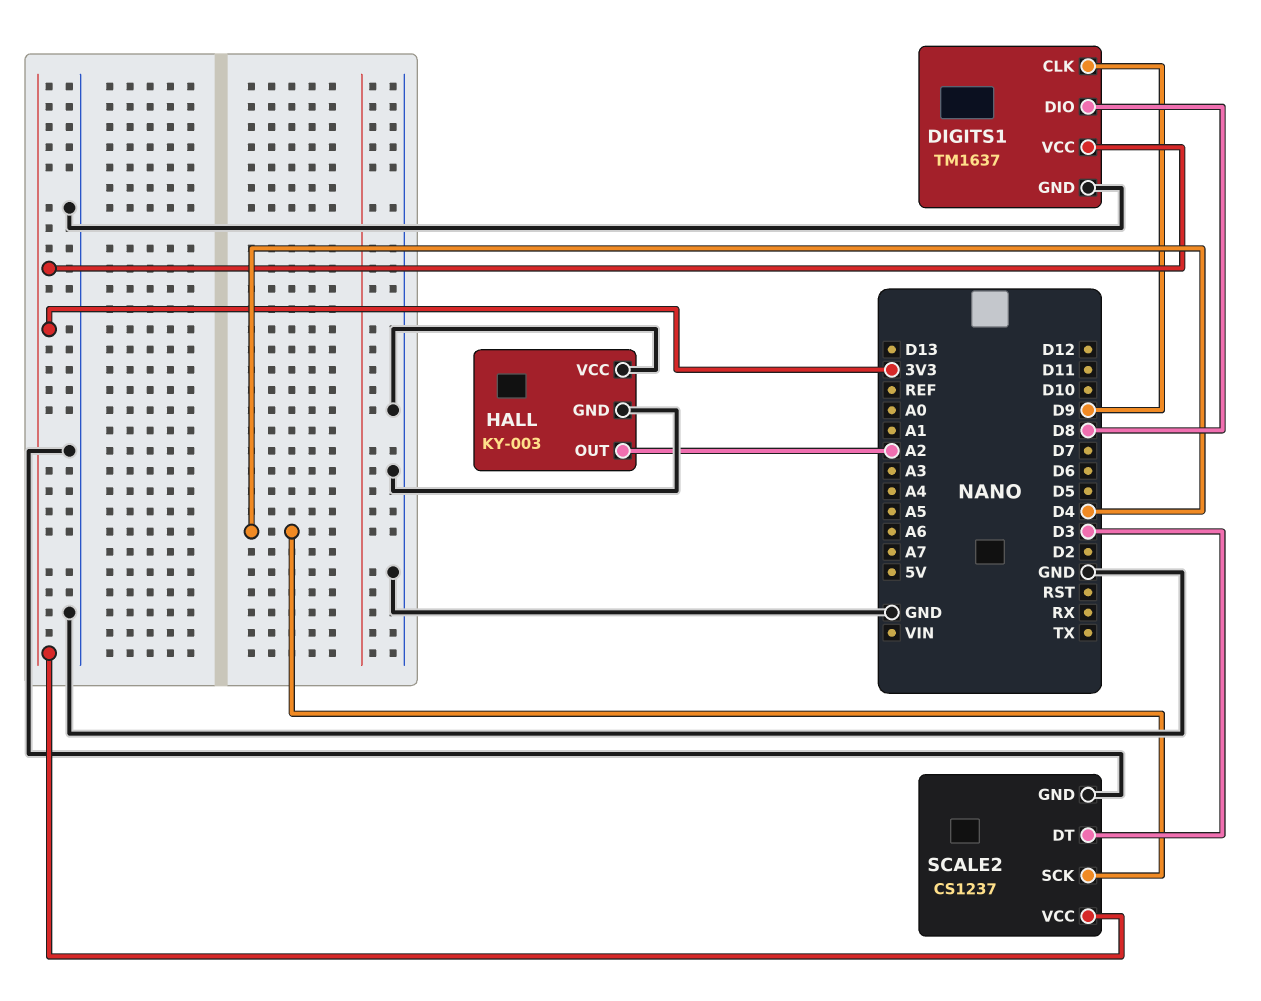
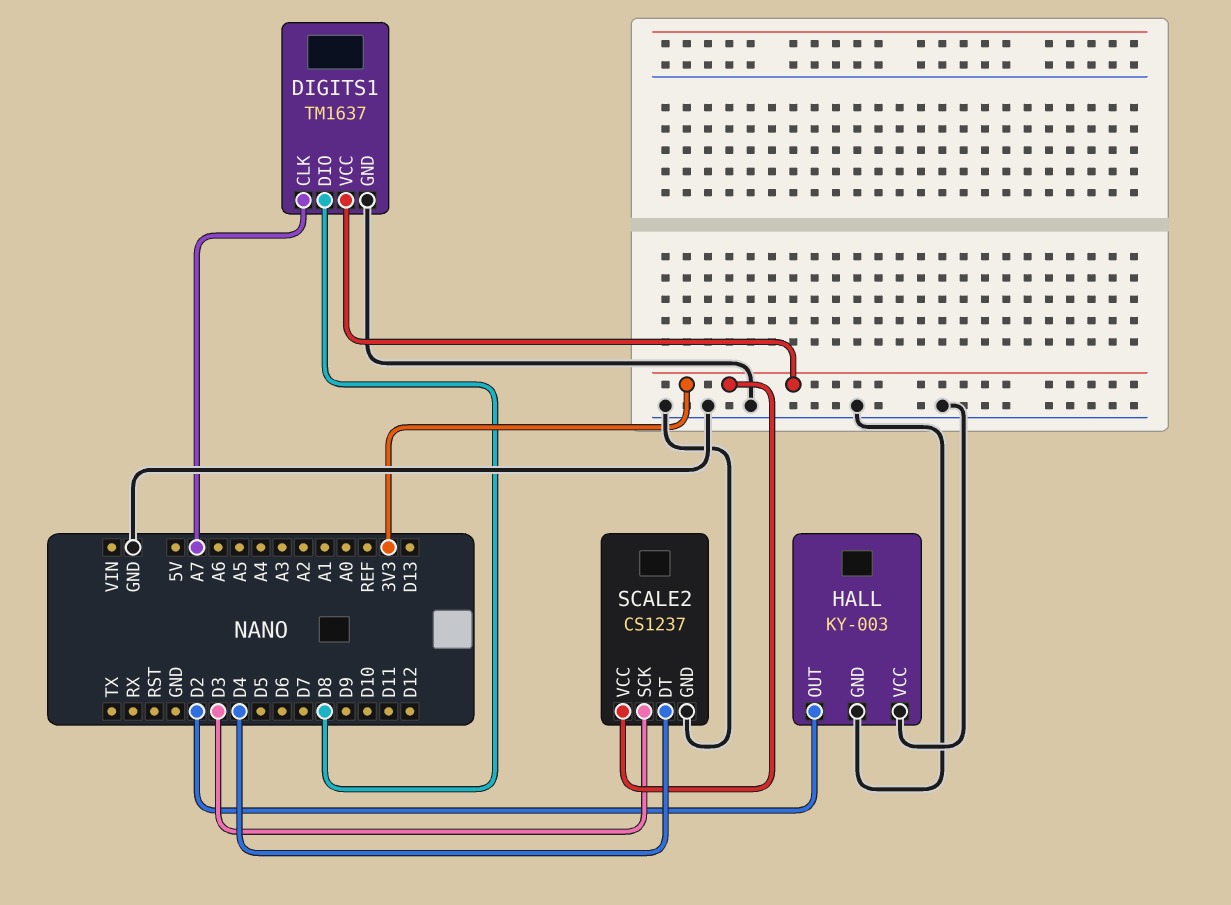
DIGITS1 pin CLK: D9 -> A7
HALL pin OUT: A2 -> D2
SCALE2 pin DT: D3 -> D4
SCALE2 pin SCK: D4 -> D3

